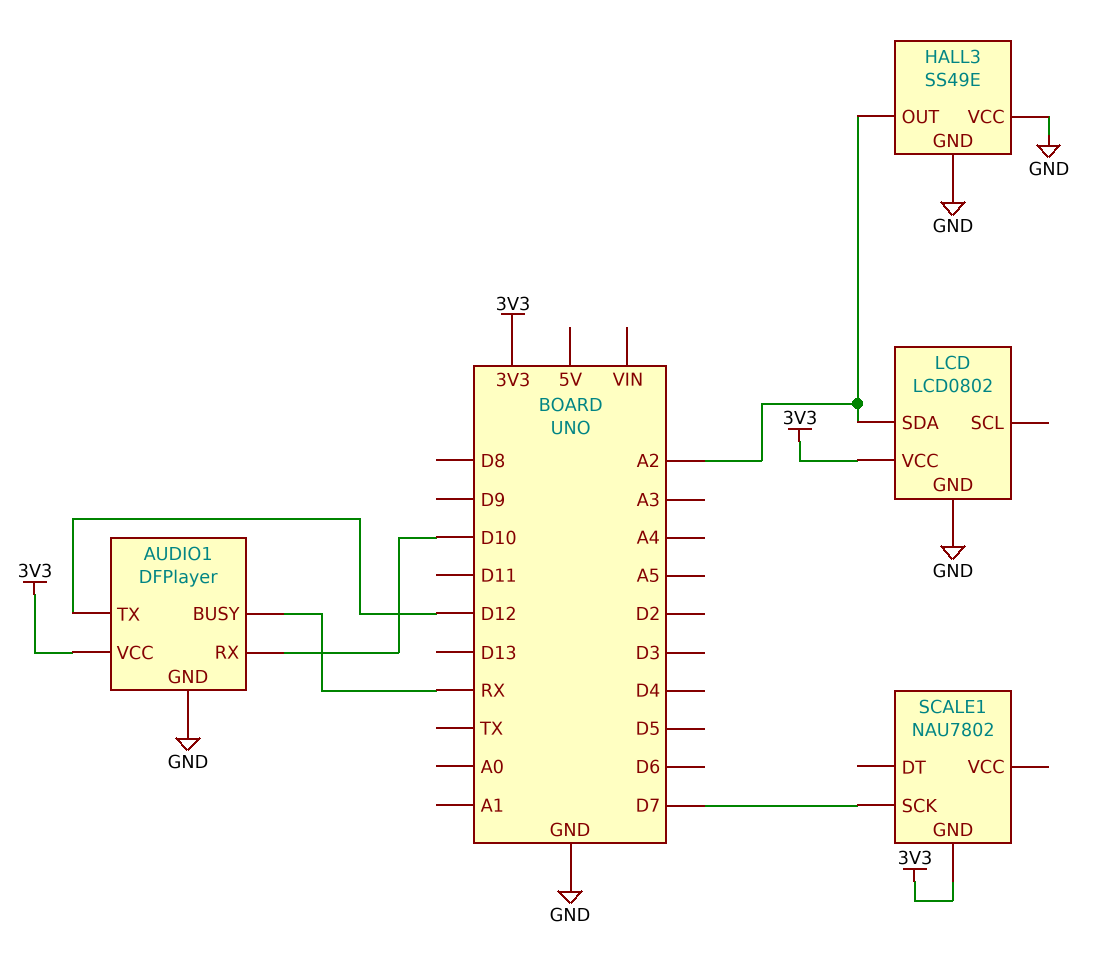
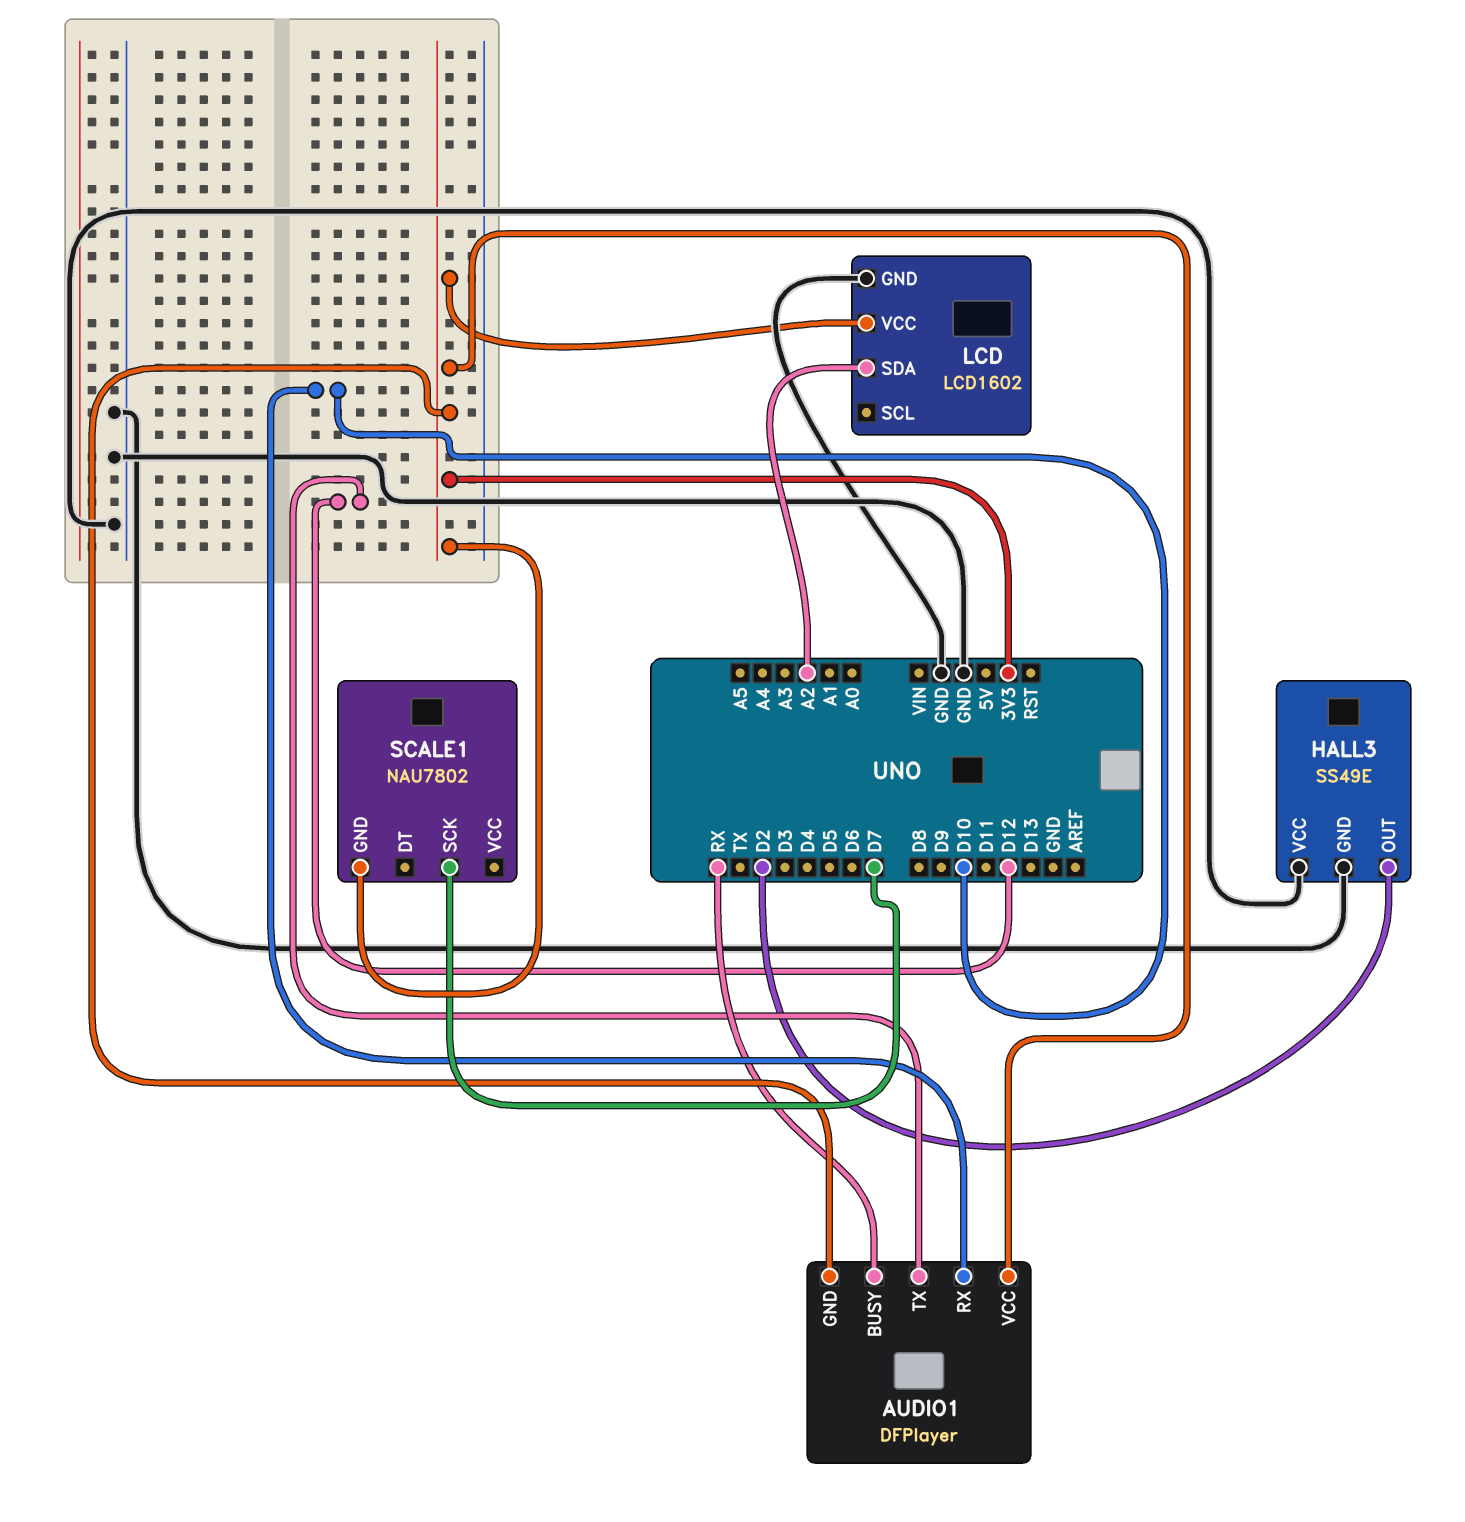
AUDIO1 pin GND: GND -> 3V3
HALL3 pin OUT: A2 -> D2
LCD: LCD0802 -> LCD1602

